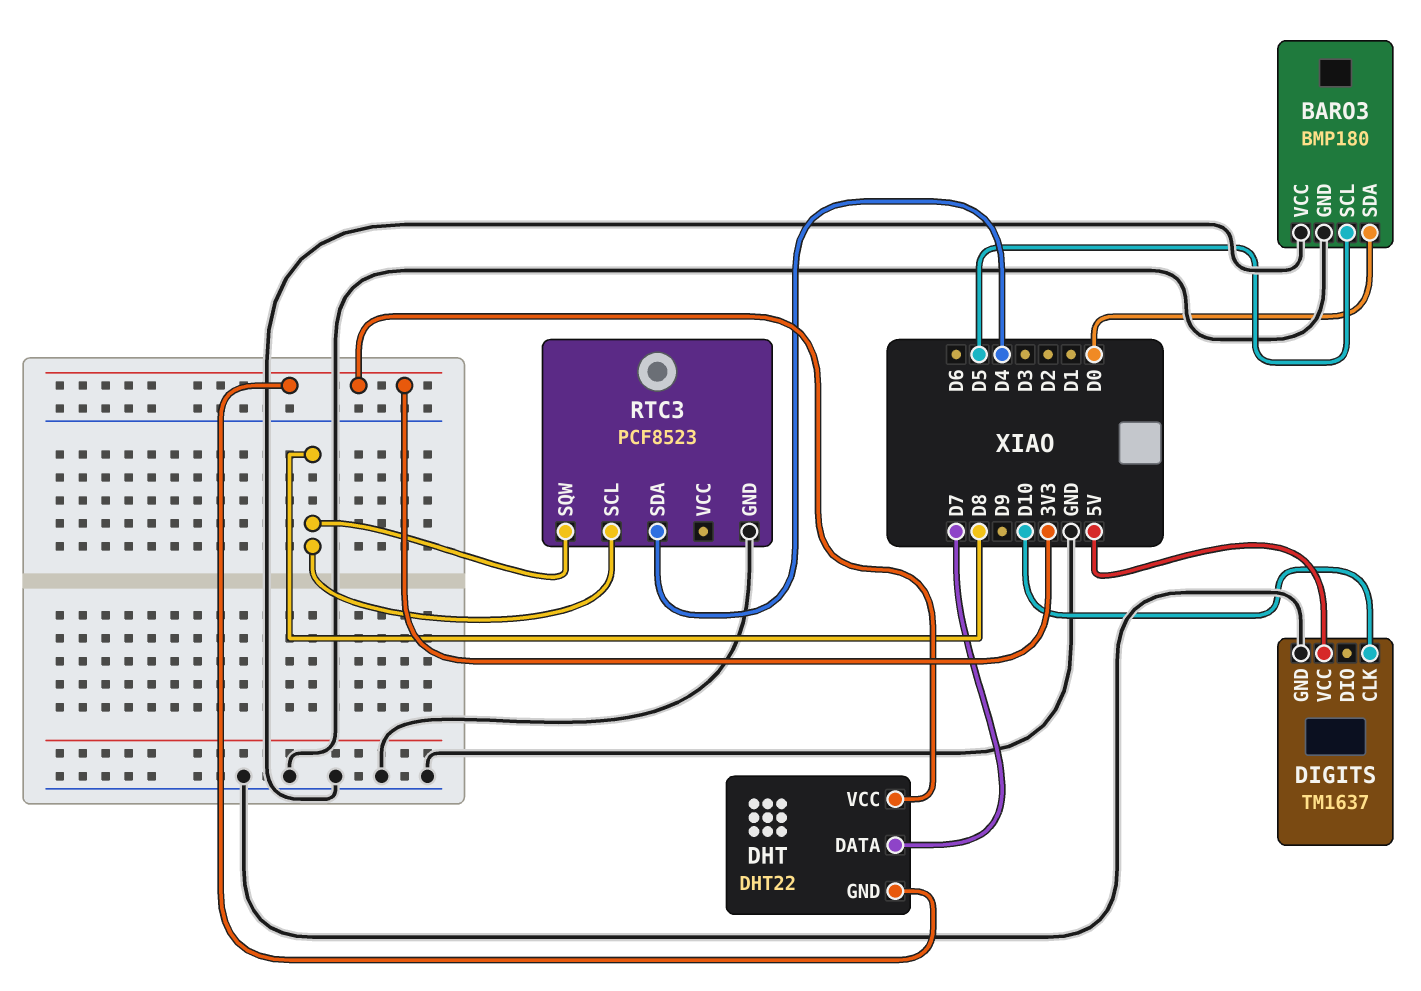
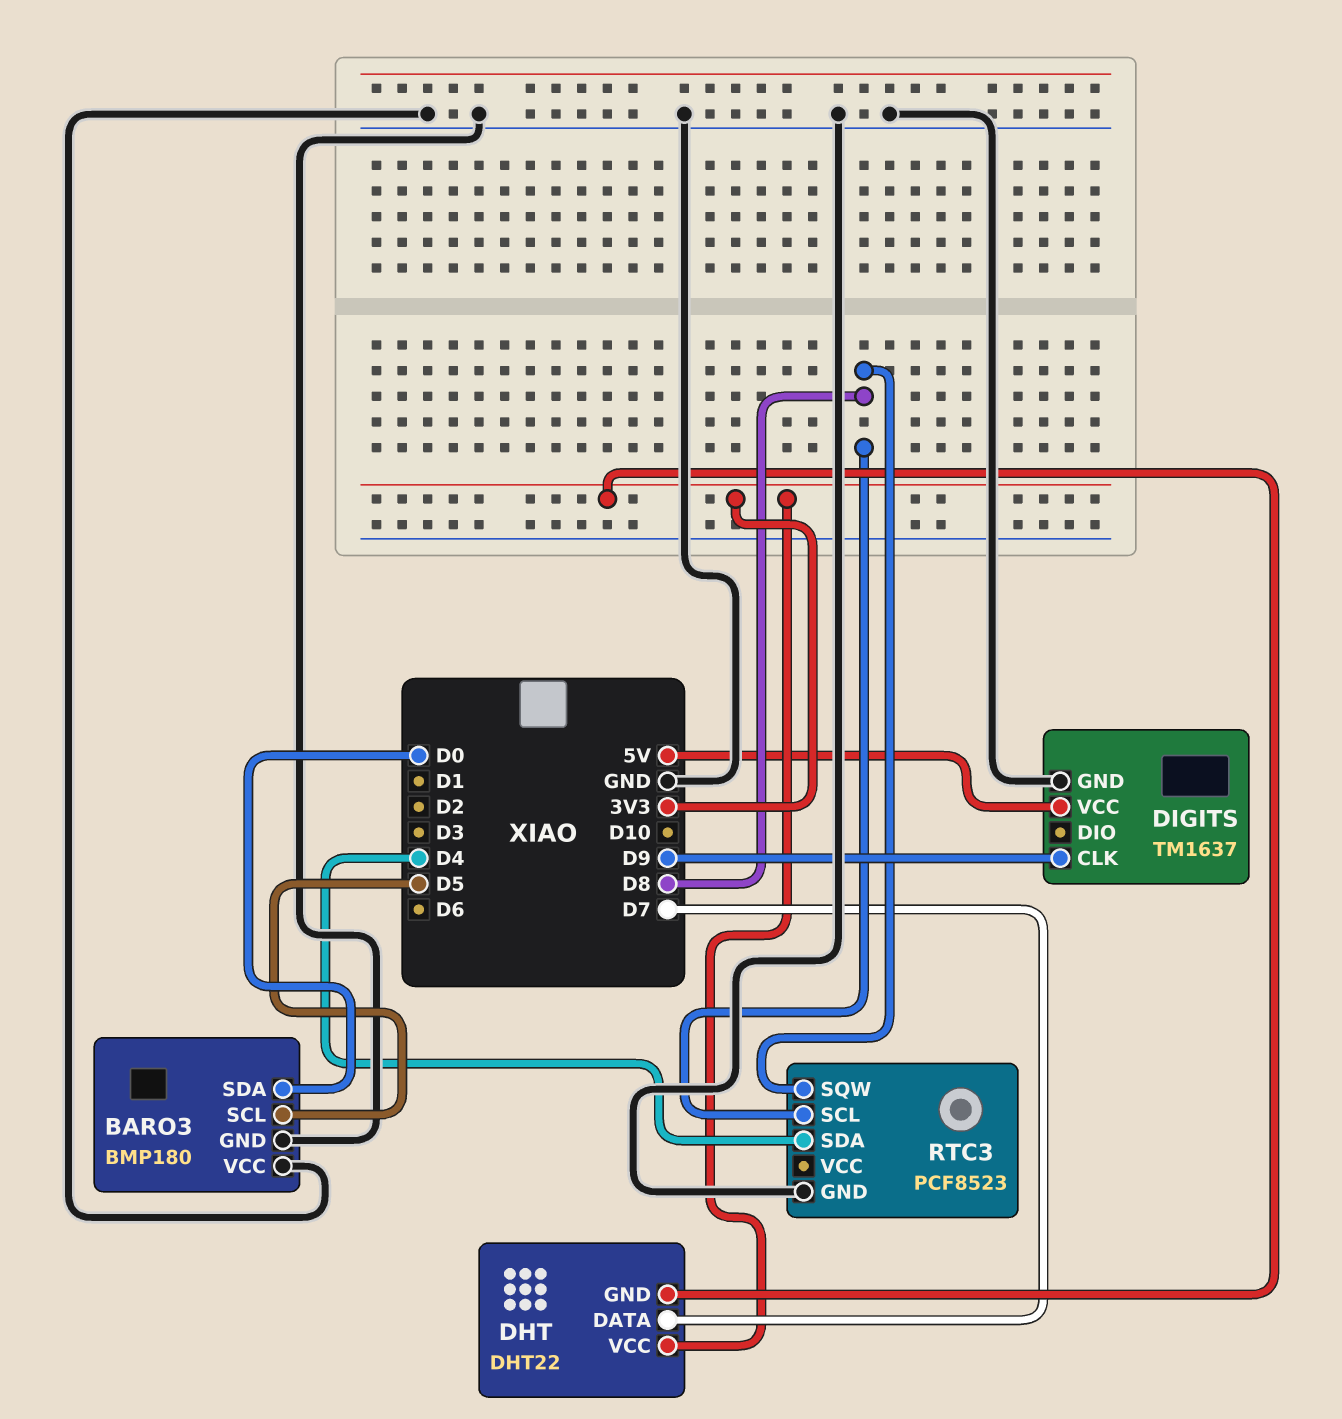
DIGITS pin CLK: D10 -> D9

